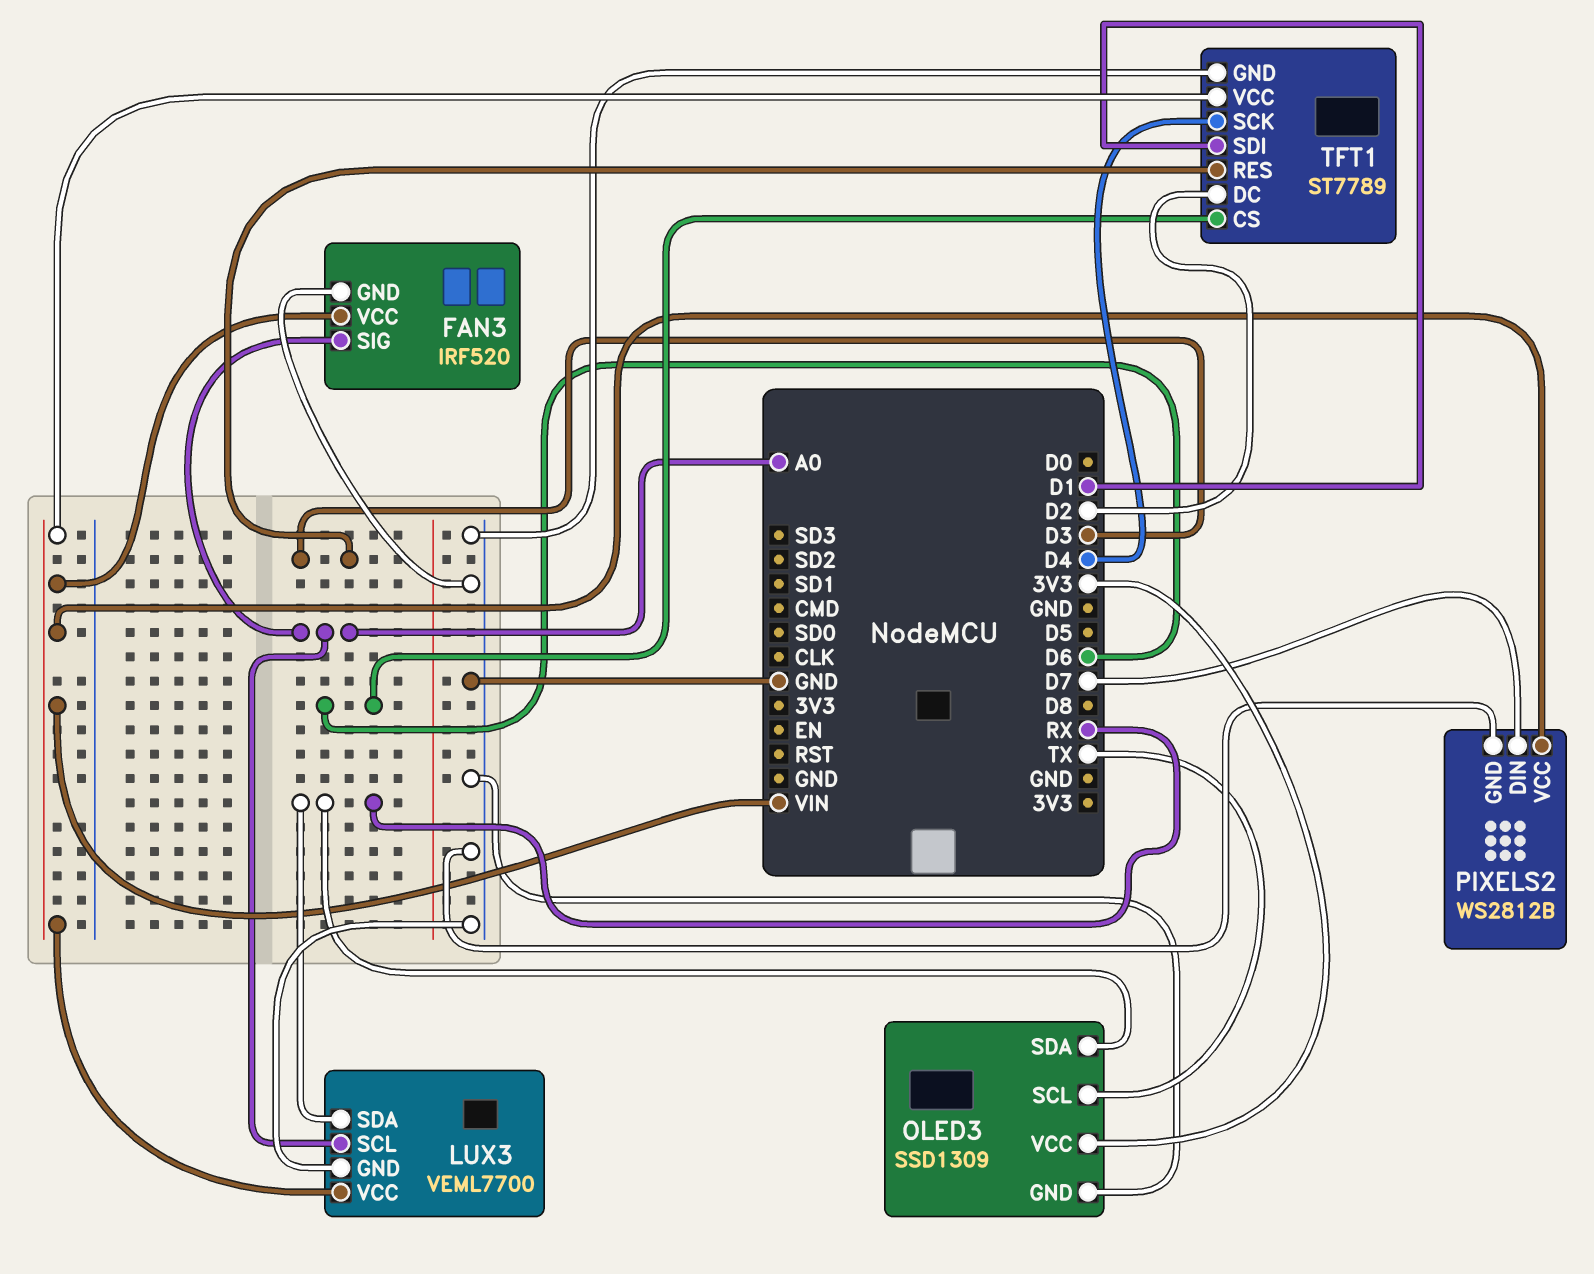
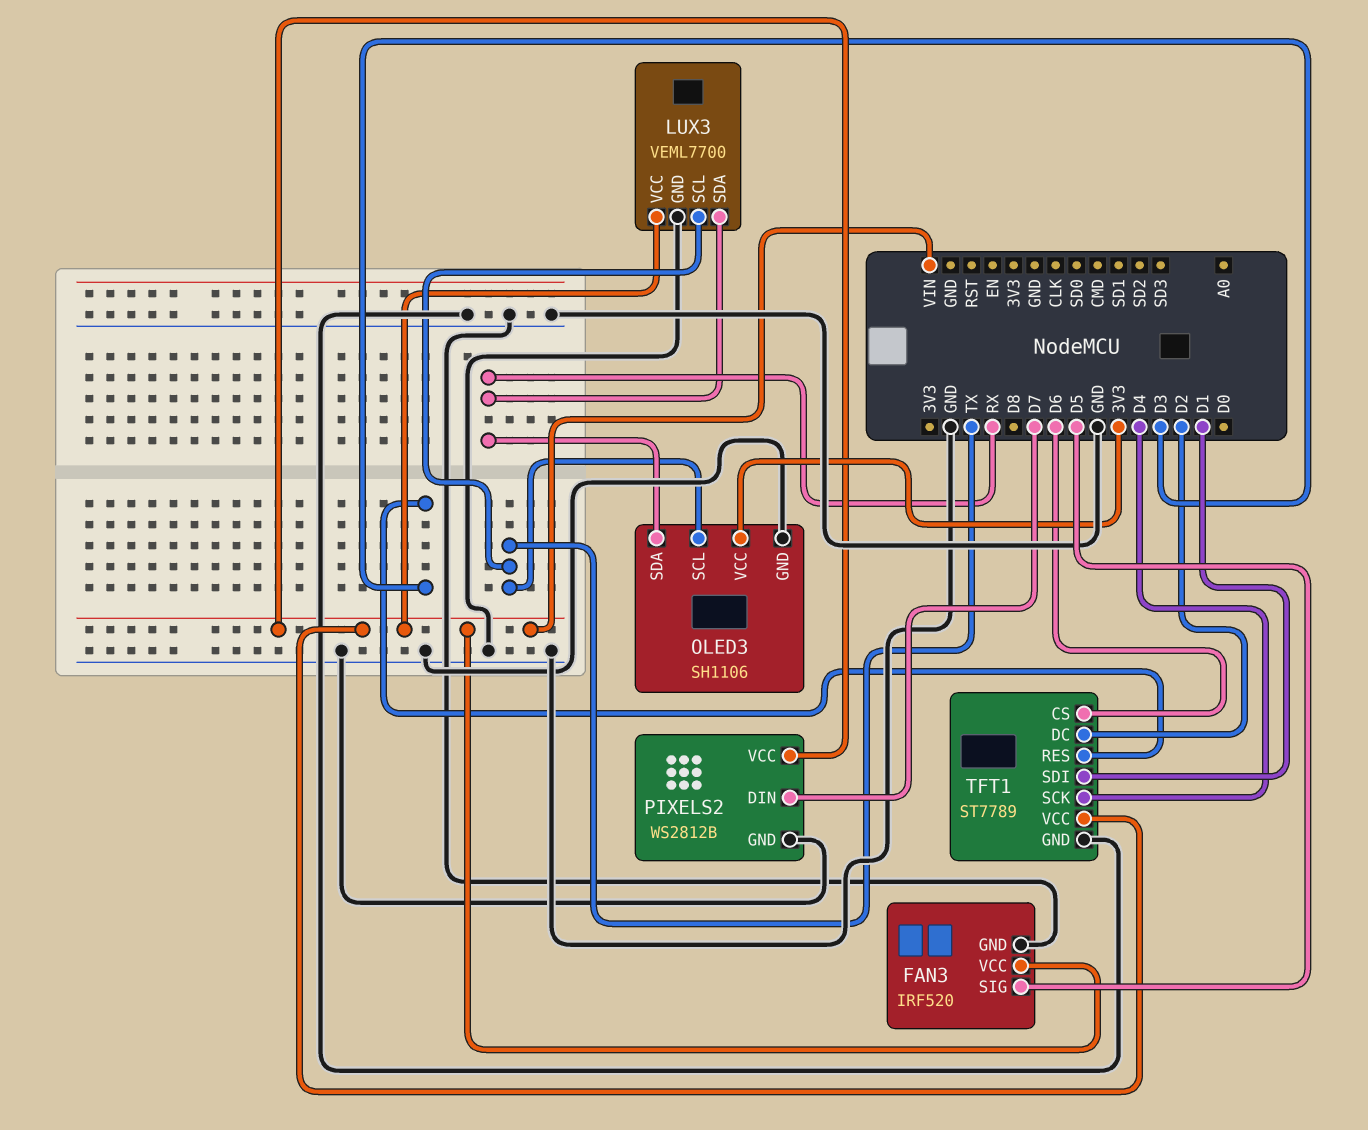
FAN3 pin SIG: A0 -> D5
LUX3 pin SCL: A0 -> TX
OLED3: SSD1309 -> SH1106

